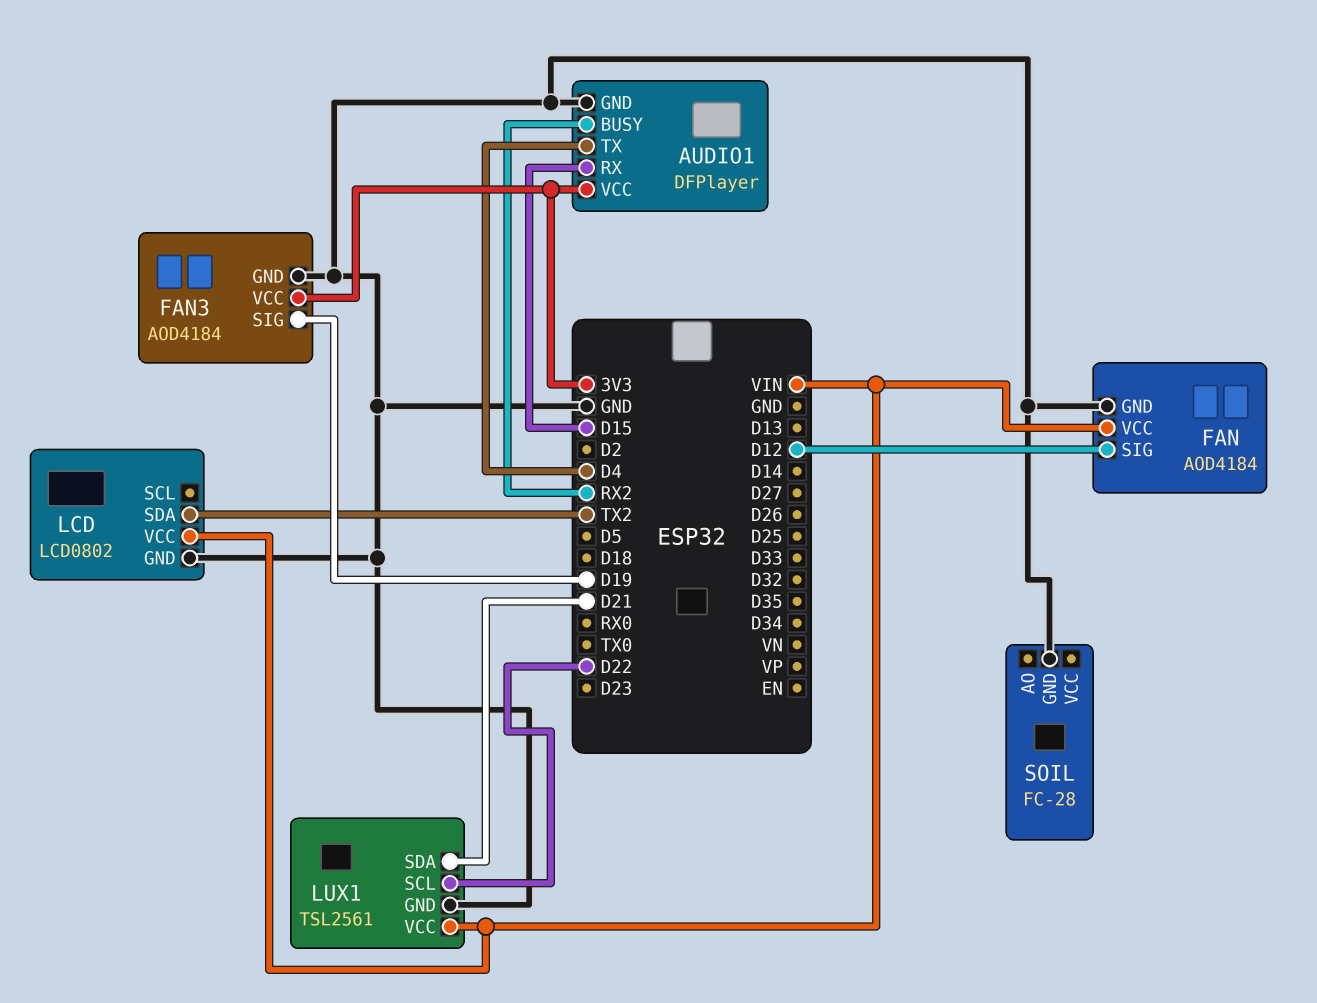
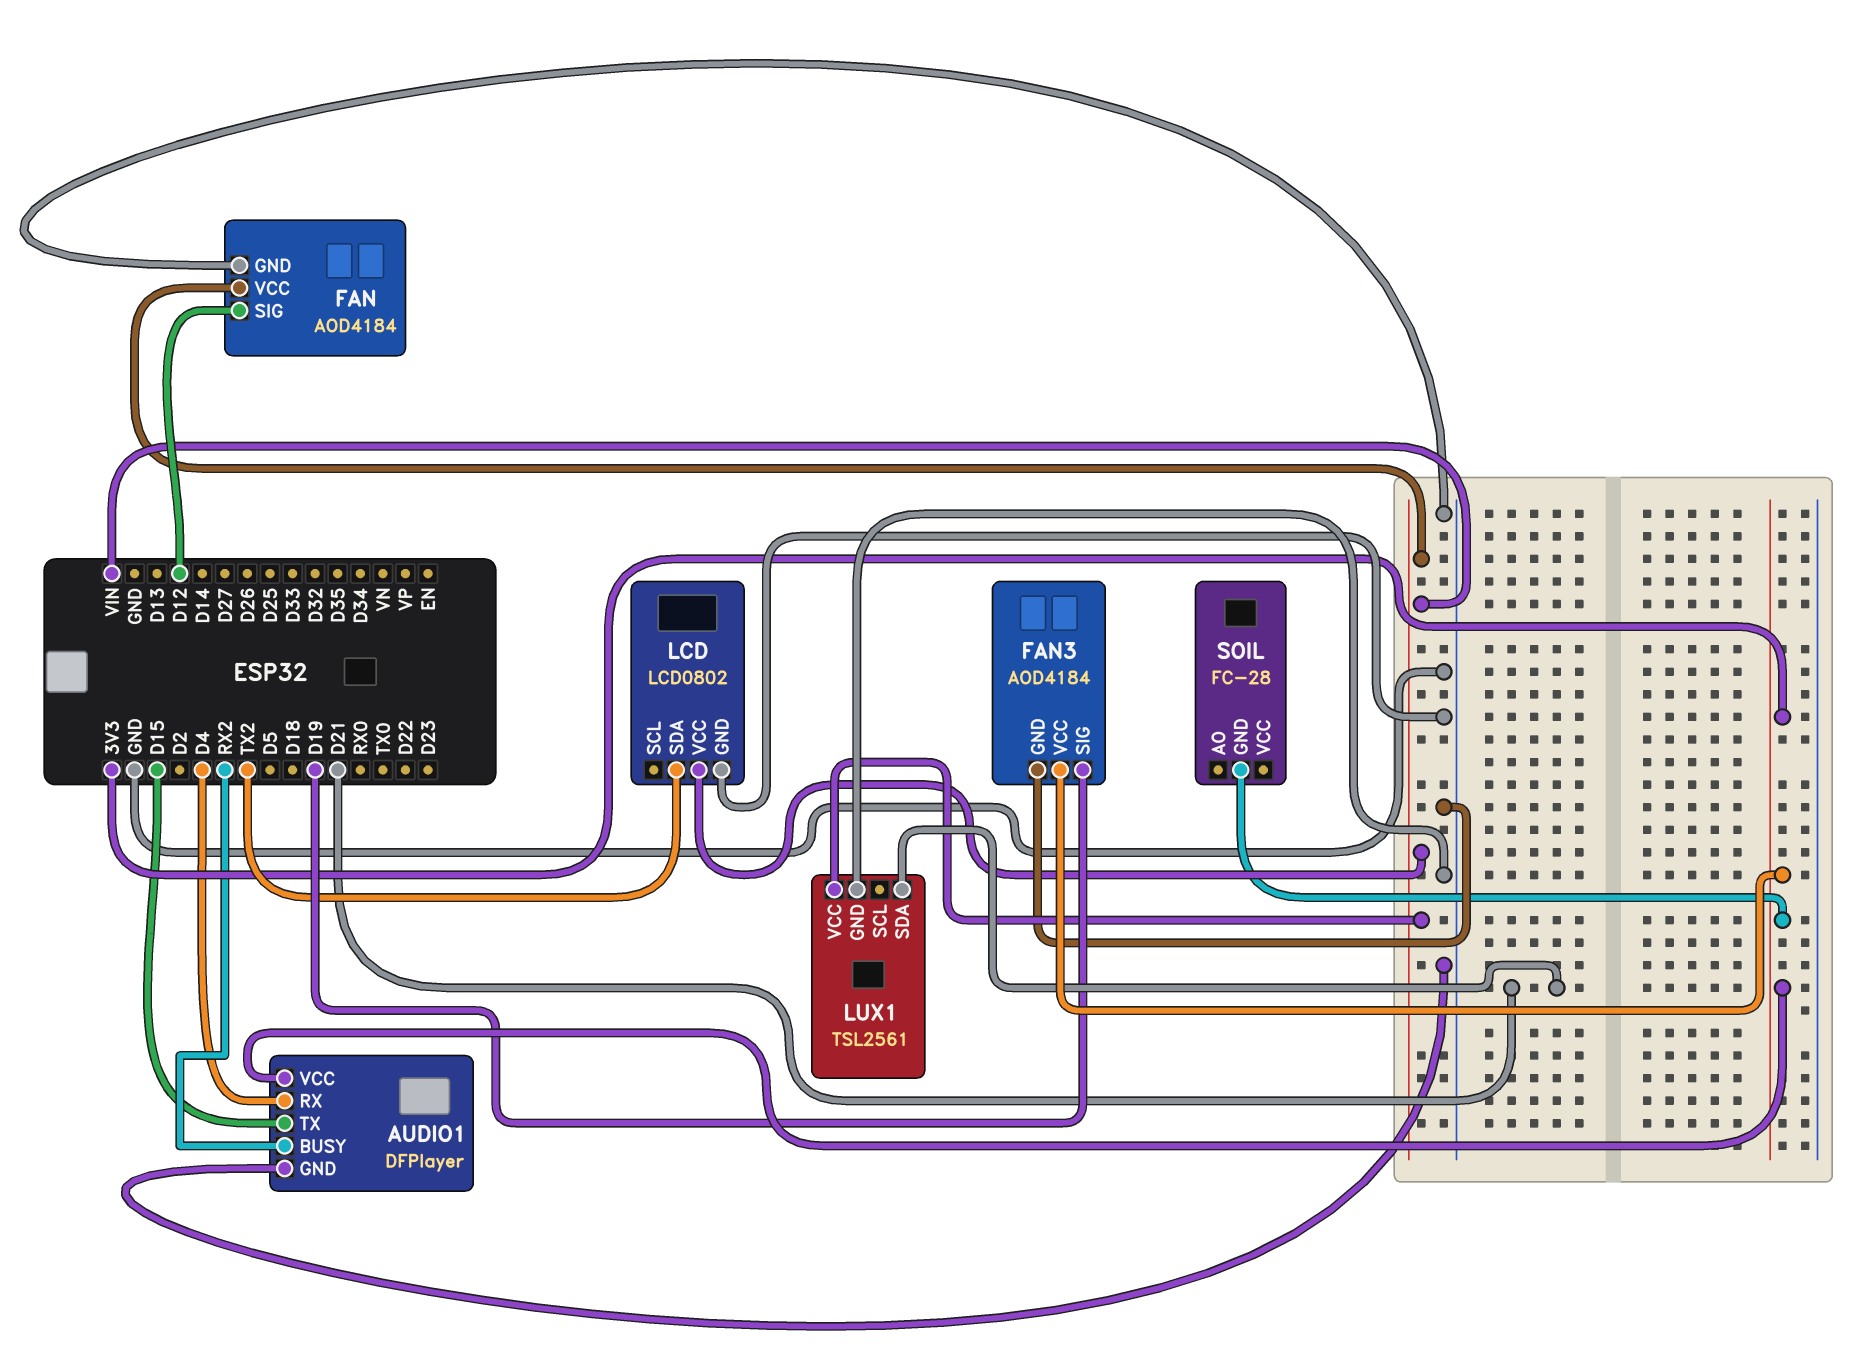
AUDIO1 pin RX: D15 -> D4
AUDIO1 pin TX: D4 -> D15
LUX1 pin SCL: D22 -> none
SOIL pin GND: GND -> 3V3

